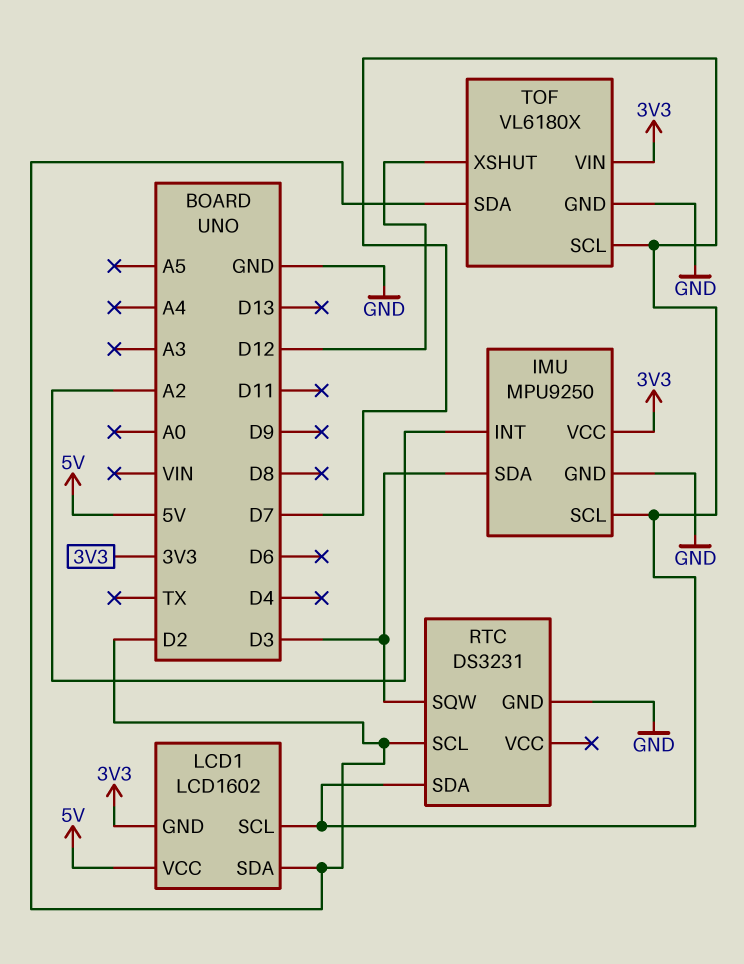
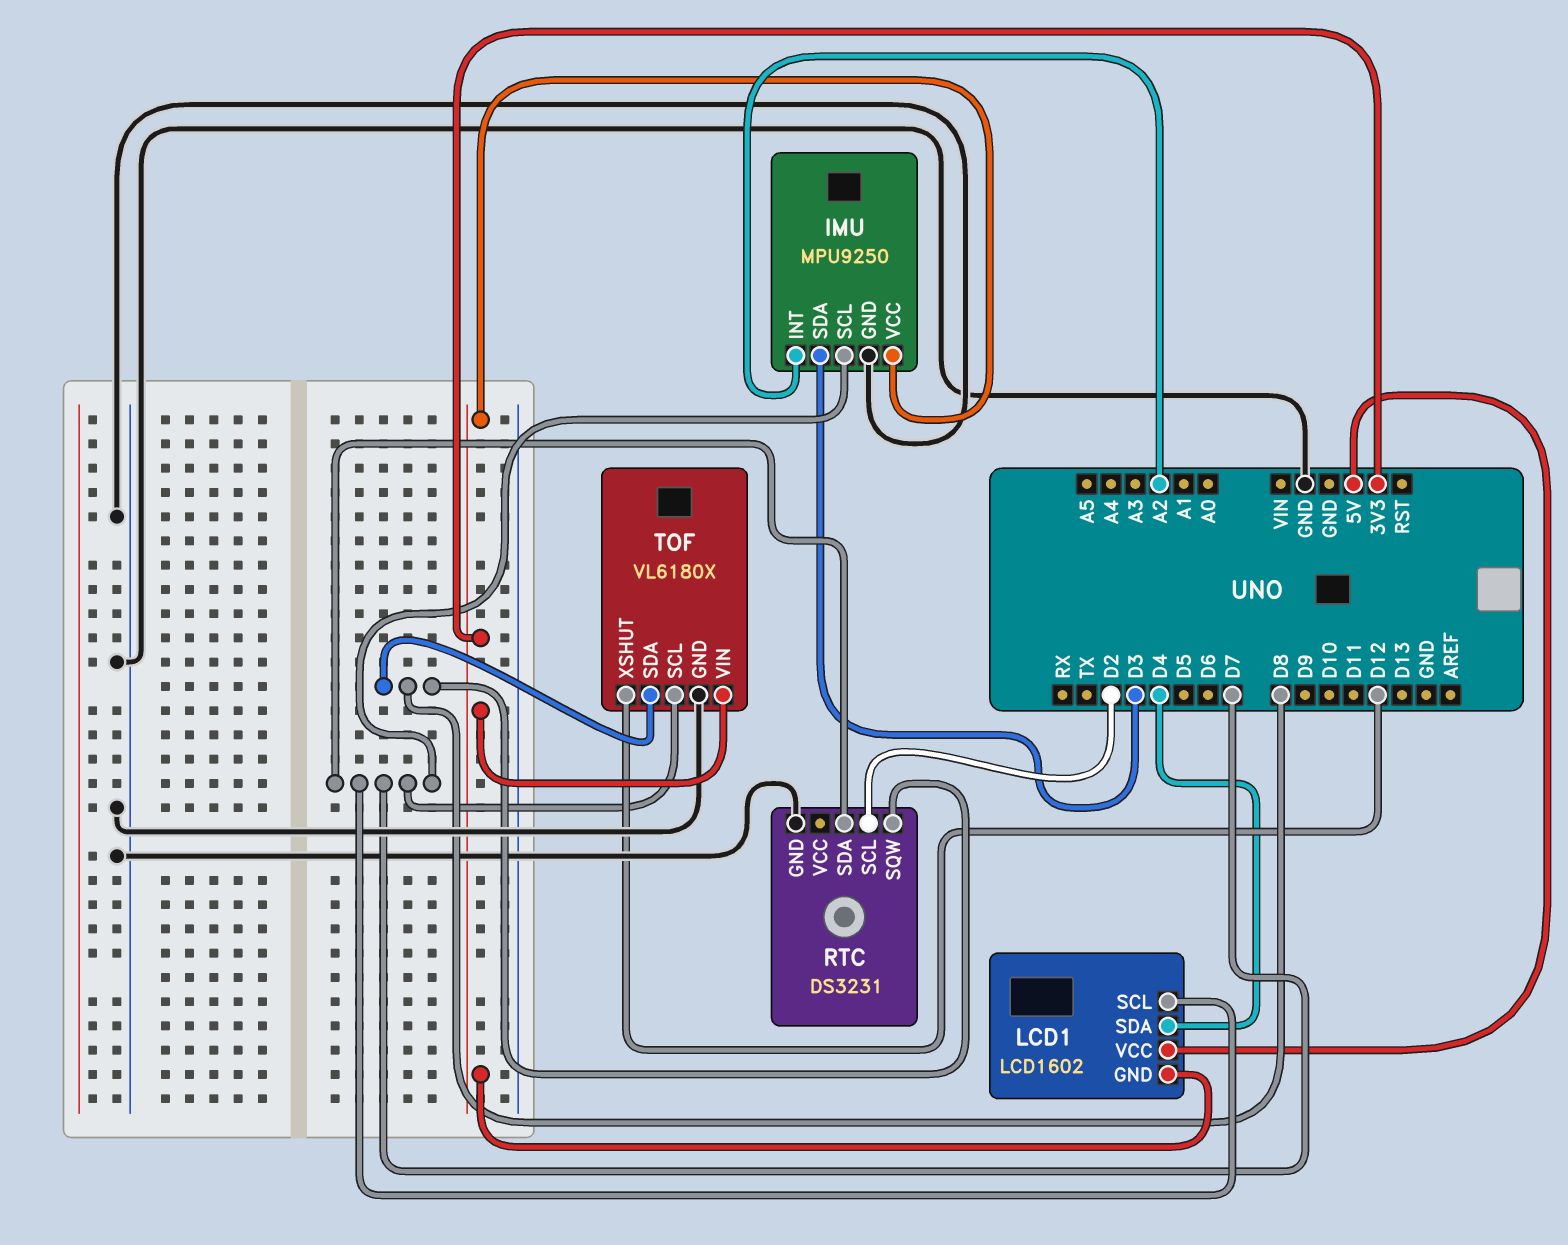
LCD1 pin SDA: D2 -> D4
RTC pin SQW: D3 -> D8
TOF pin SDA: D2 -> D8

